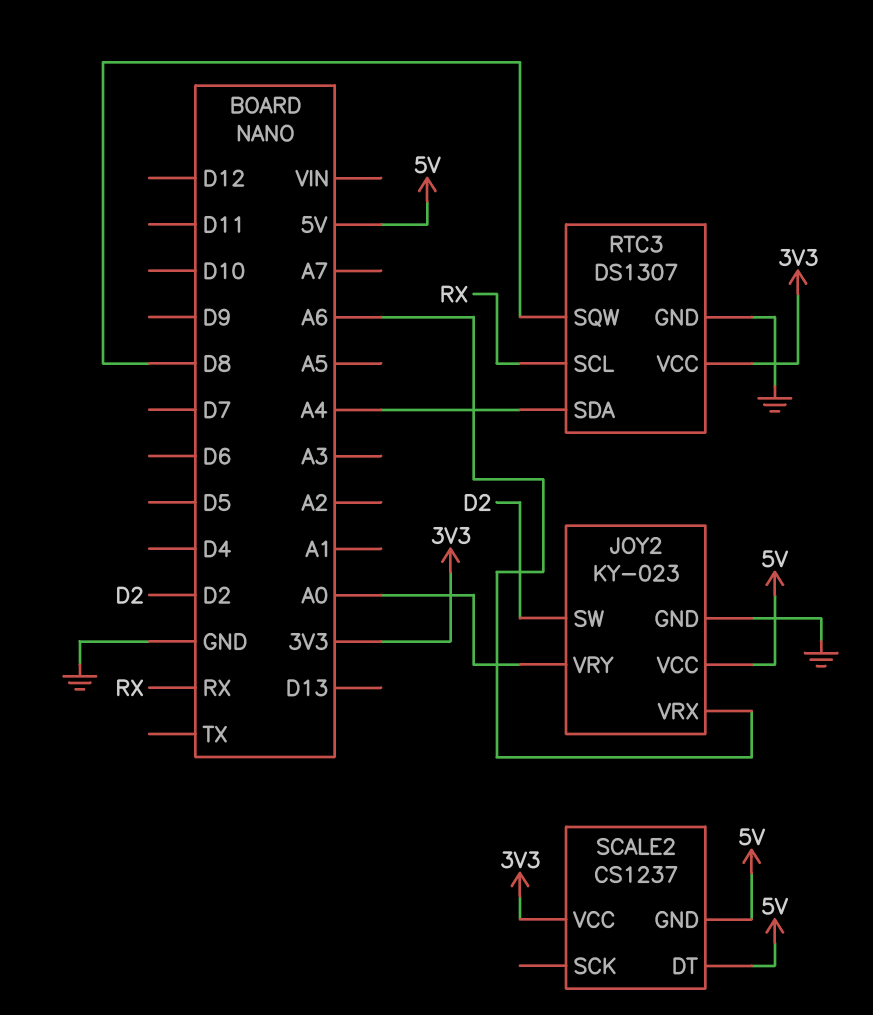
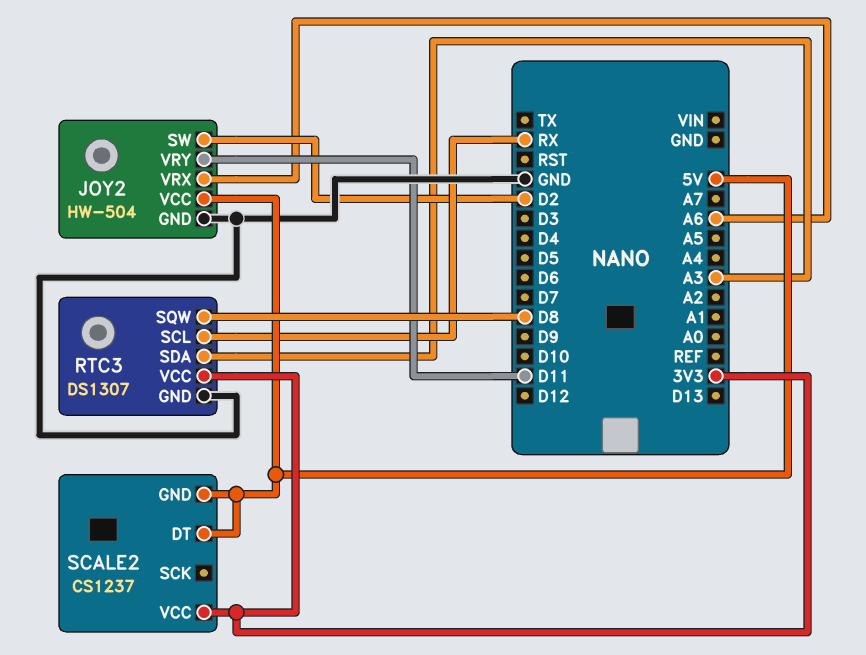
JOY2: KY-023 -> HW-504
JOY2 pin VRY: A0 -> D11
RTC3 pin SDA: A4 -> A3

